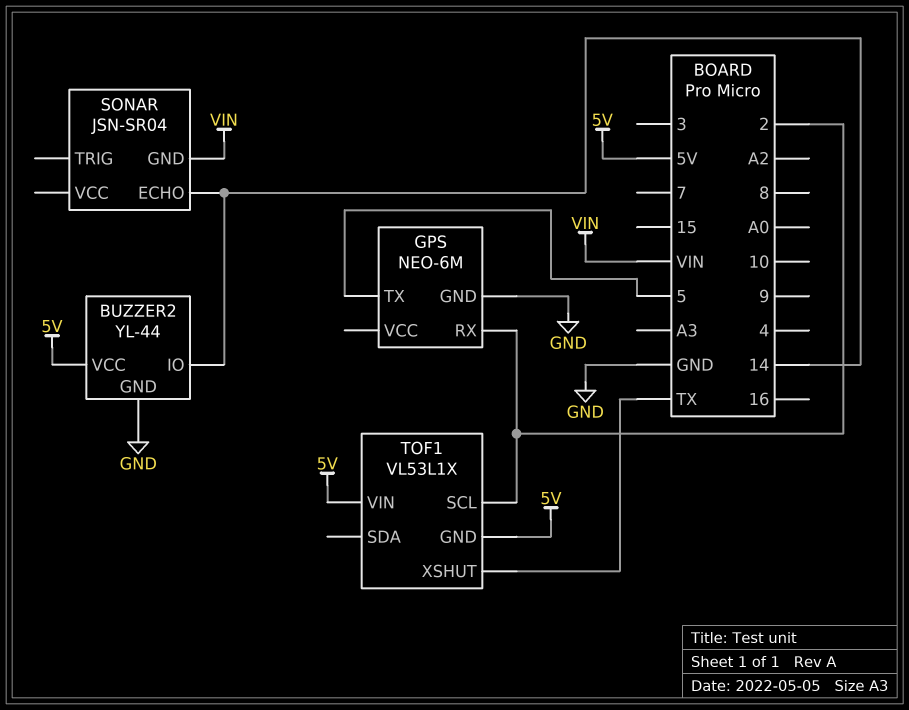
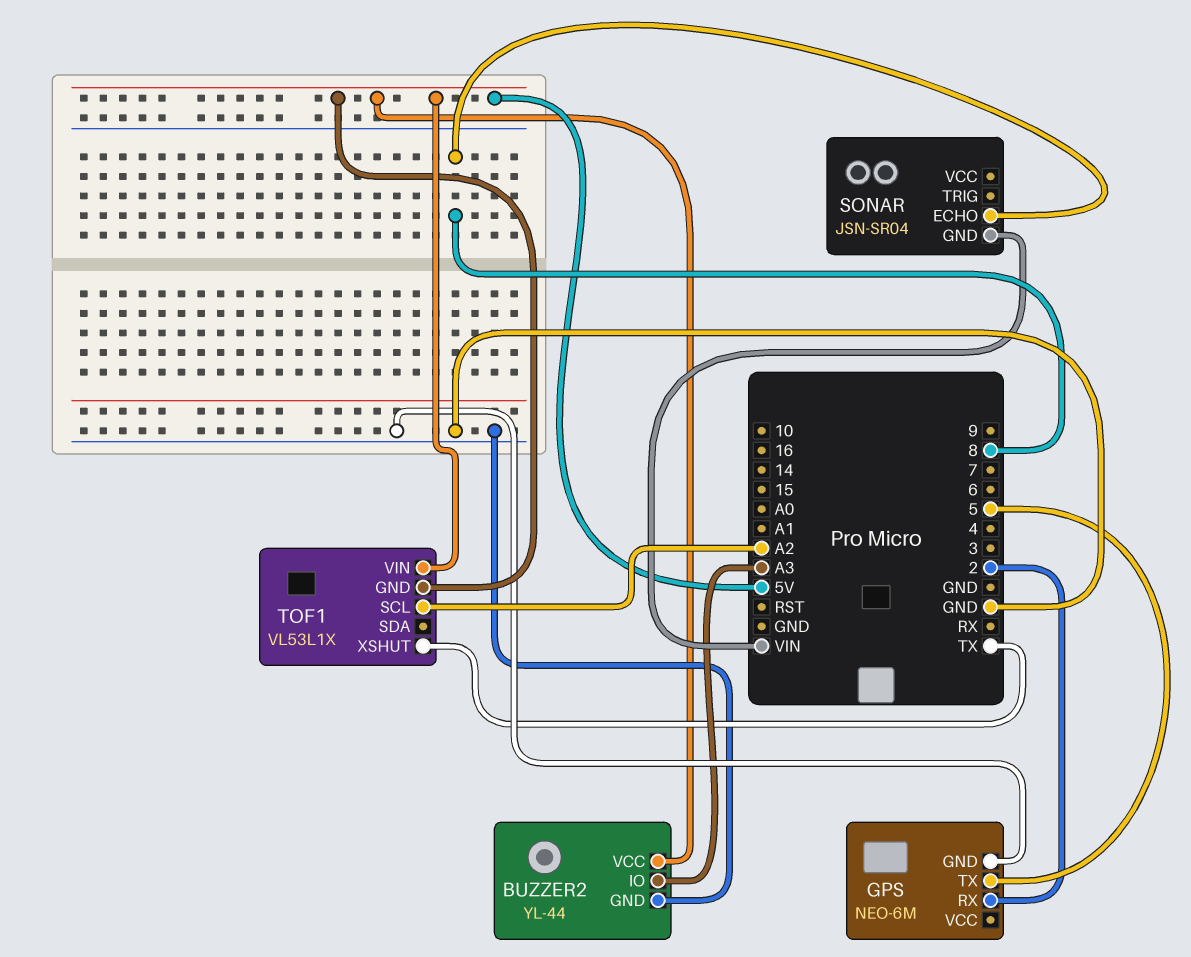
BUZZER2 pin IO: 14 -> A3
SONAR pin ECHO: 14 -> 8
TOF1 pin SCL: 2 -> A2

